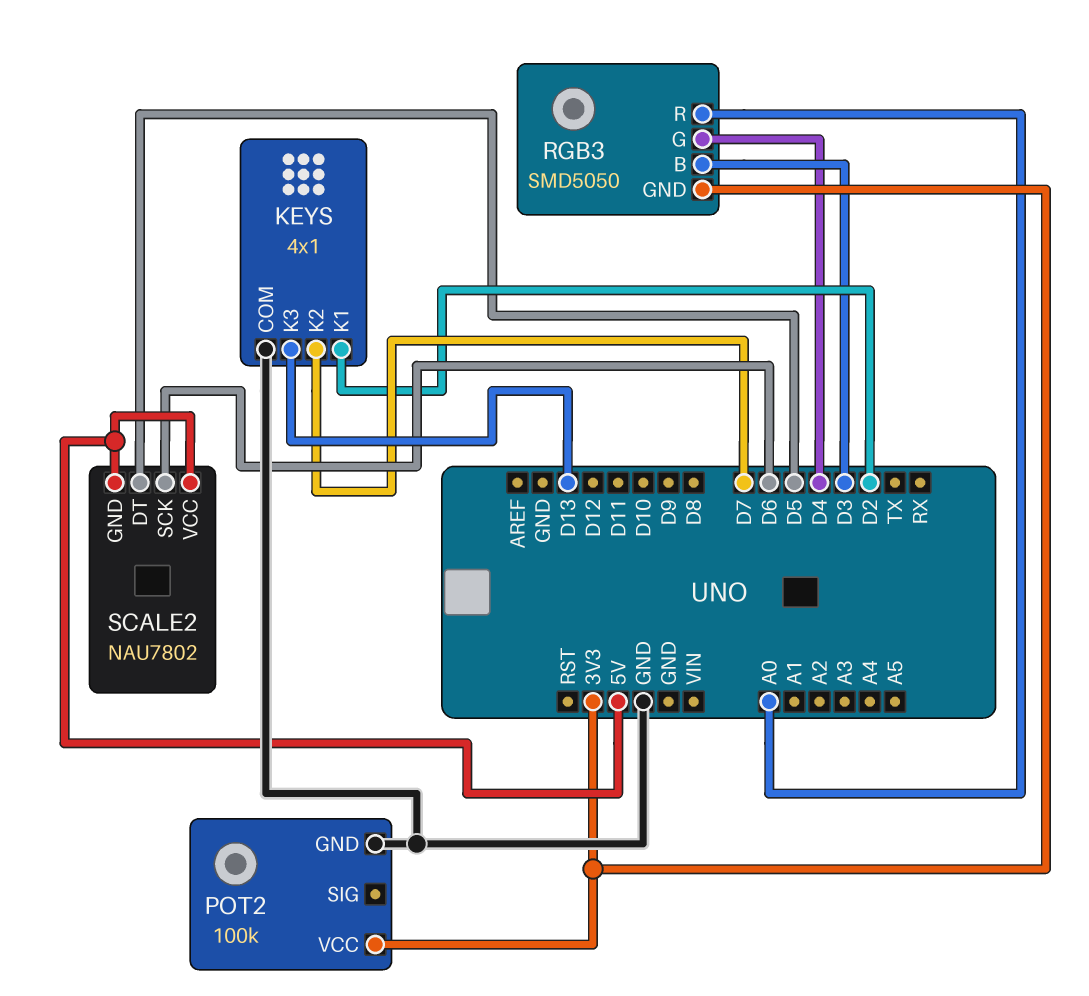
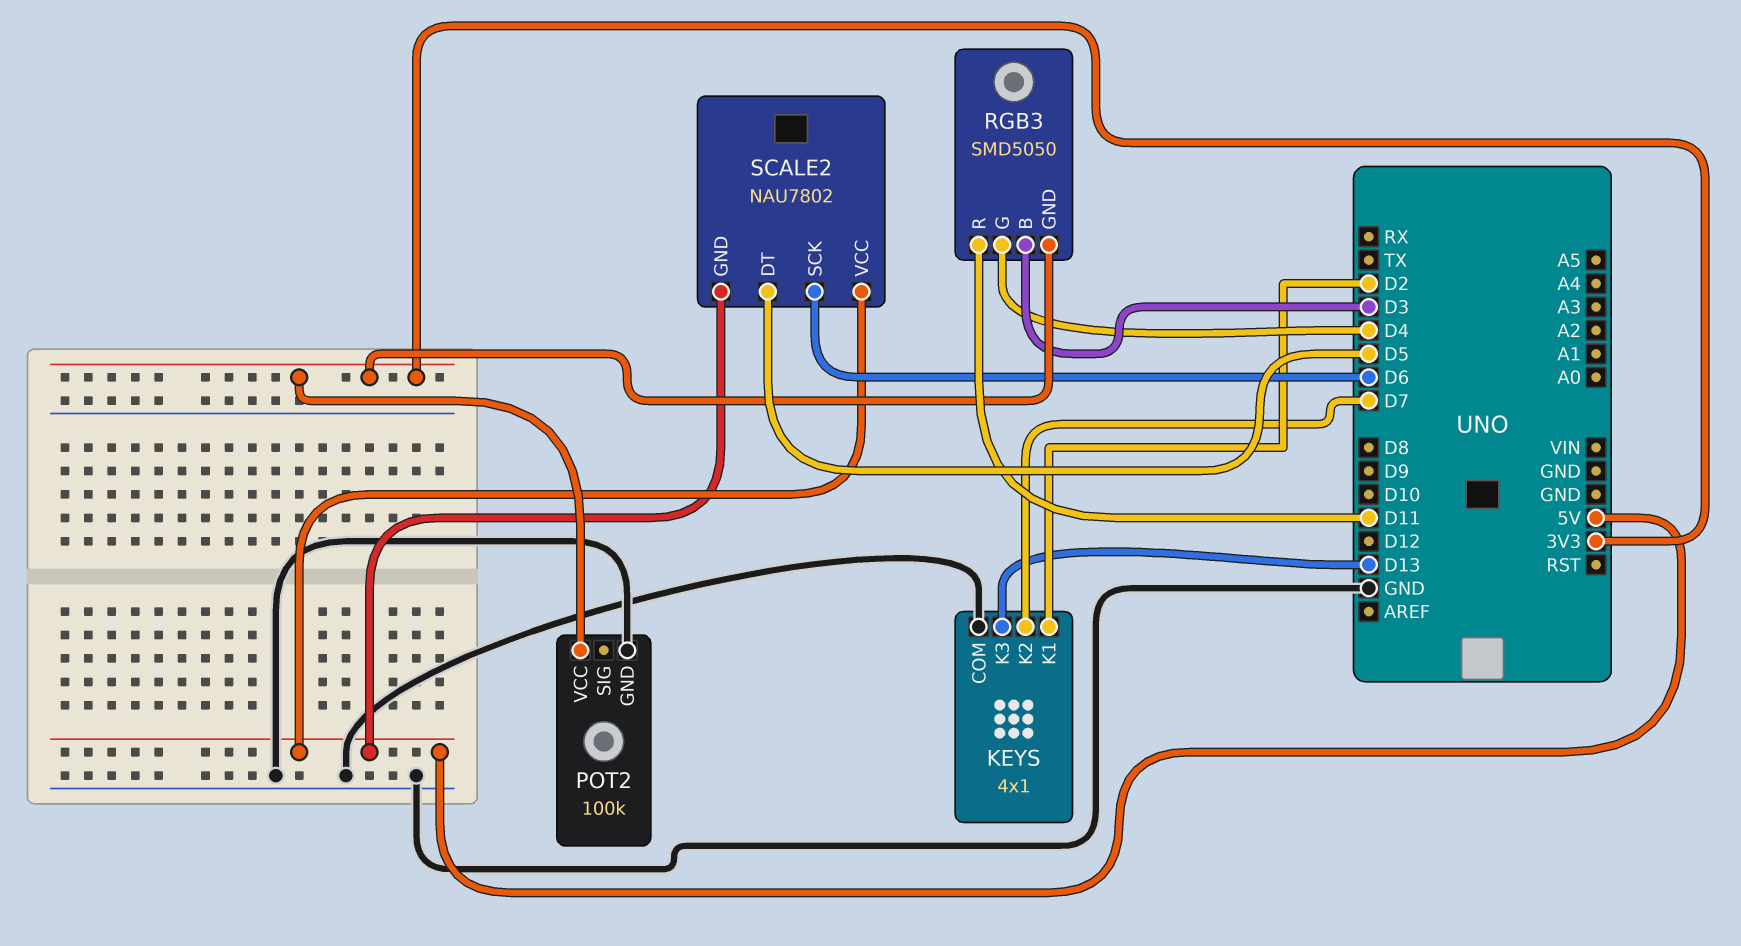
RGB3 pin R: A0 -> D11

